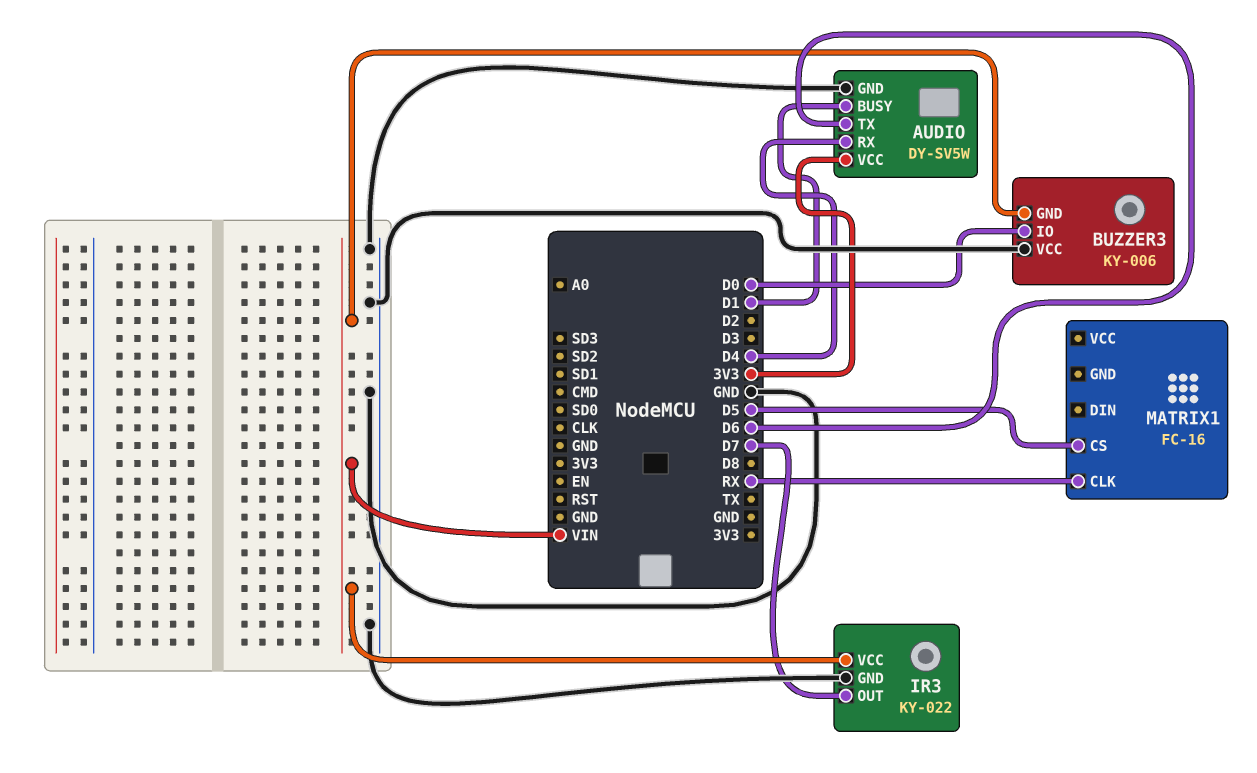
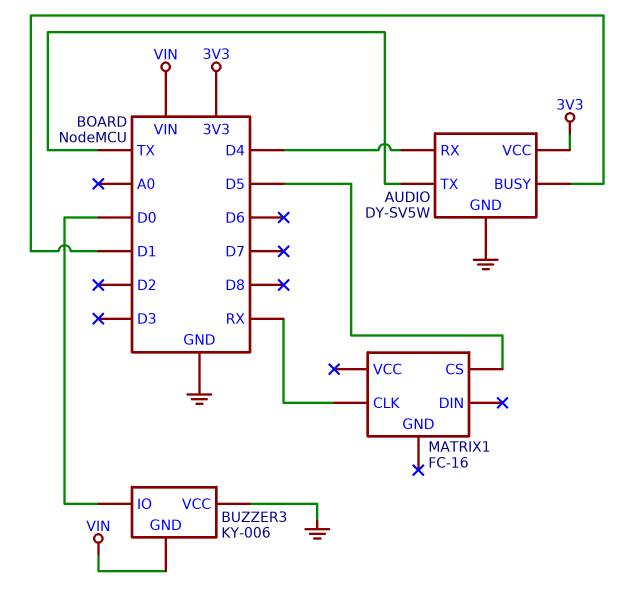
AUDIO pin TX: D6 -> TX
IR3: KY-022 -> none
IR3 pin GND: GND -> none
IR3 pin OUT: D7 -> none
IR3 pin VCC: VIN -> none

